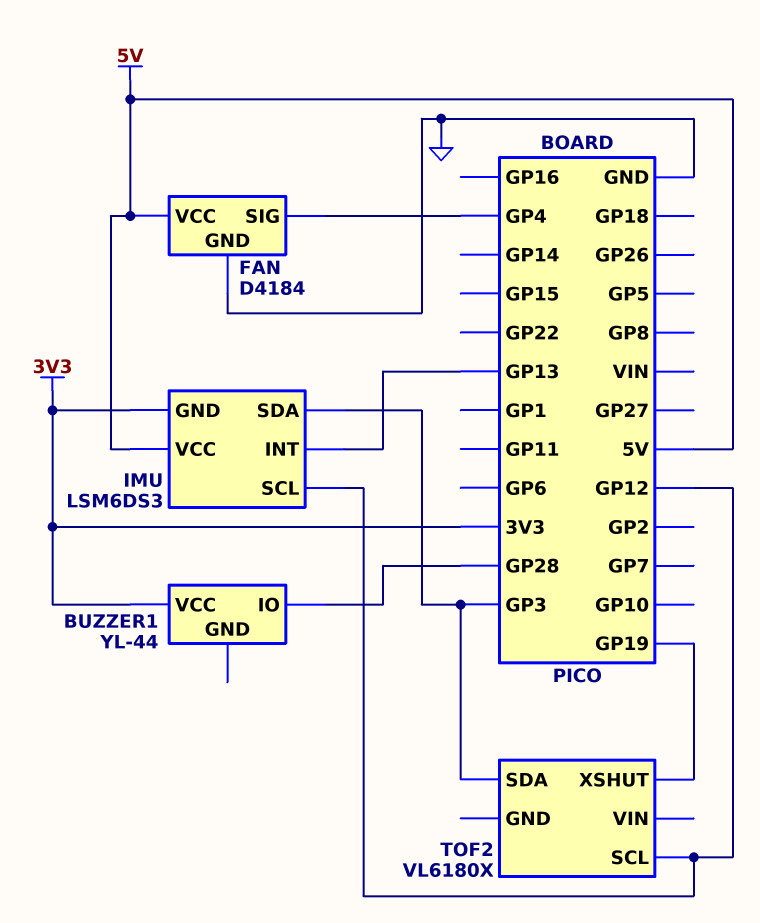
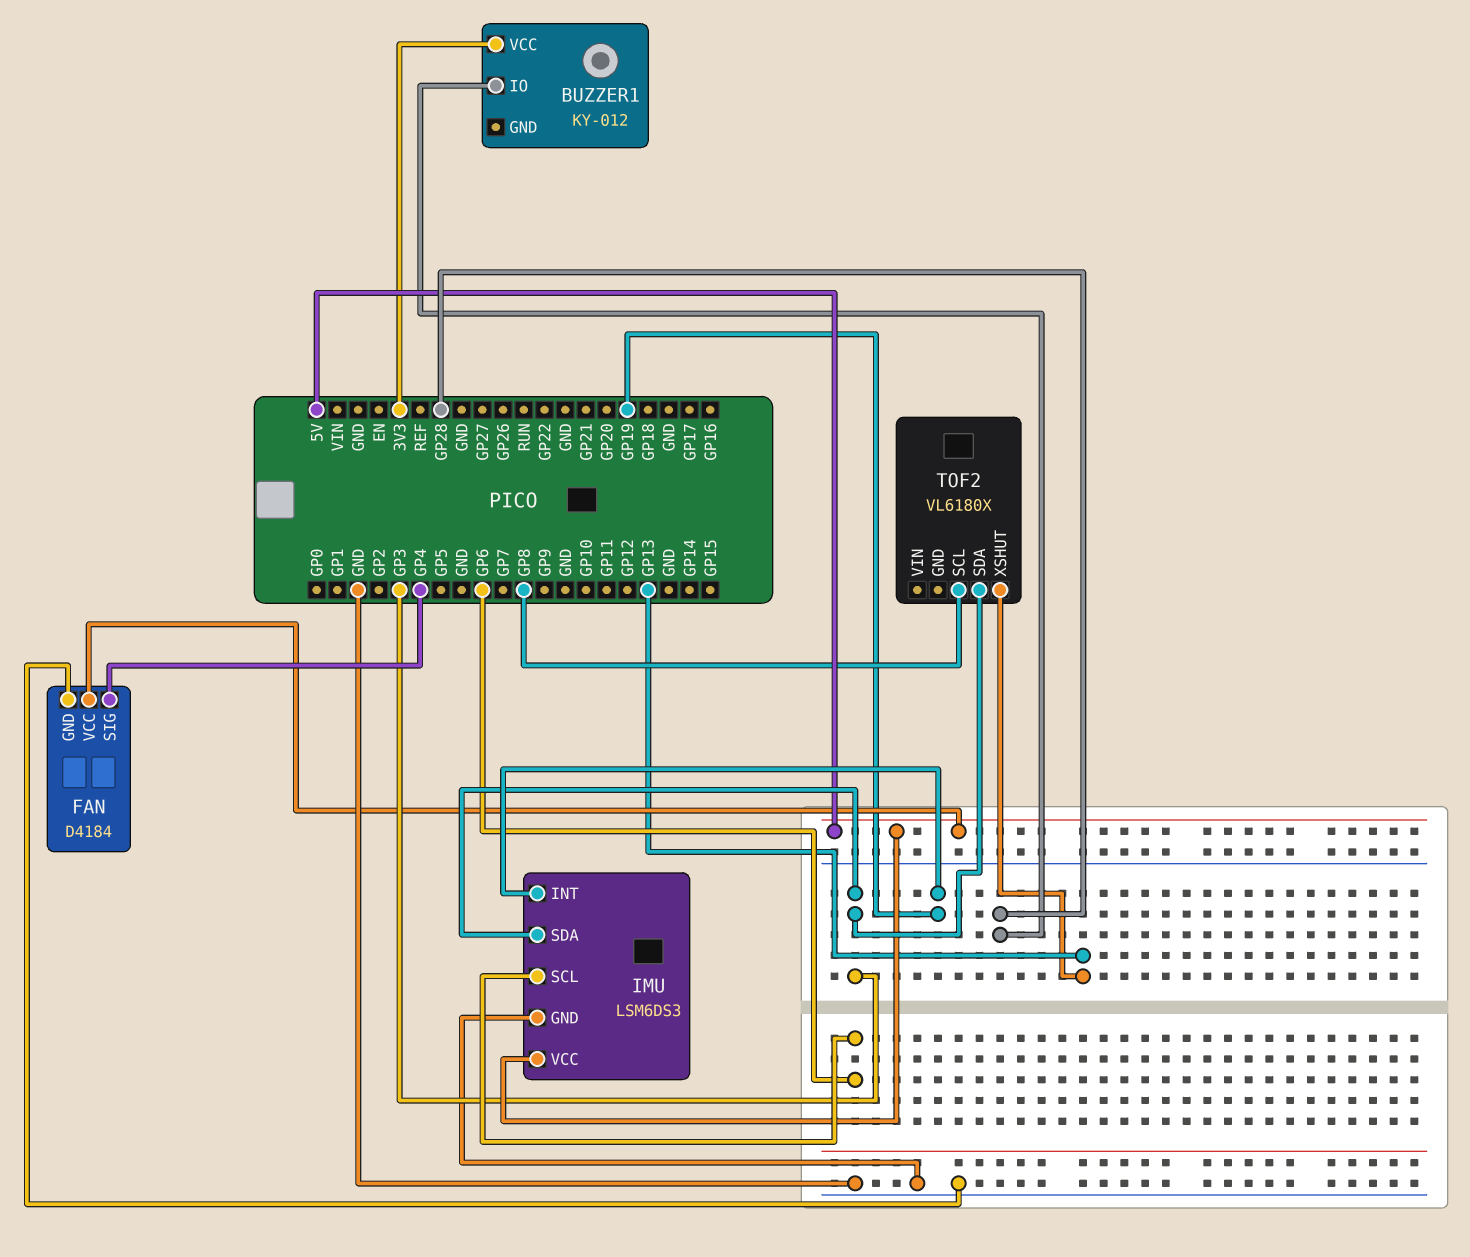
BUZZER1: YL-44 -> KY-012
IMU pin GND: 3V3 -> GND
IMU pin INT: GP13 -> GP19
IMU pin SCL: GP12 -> GP6
TOF2 pin SCL: GP12 -> GP8
TOF2 pin XSHUT: GP19 -> GP13

